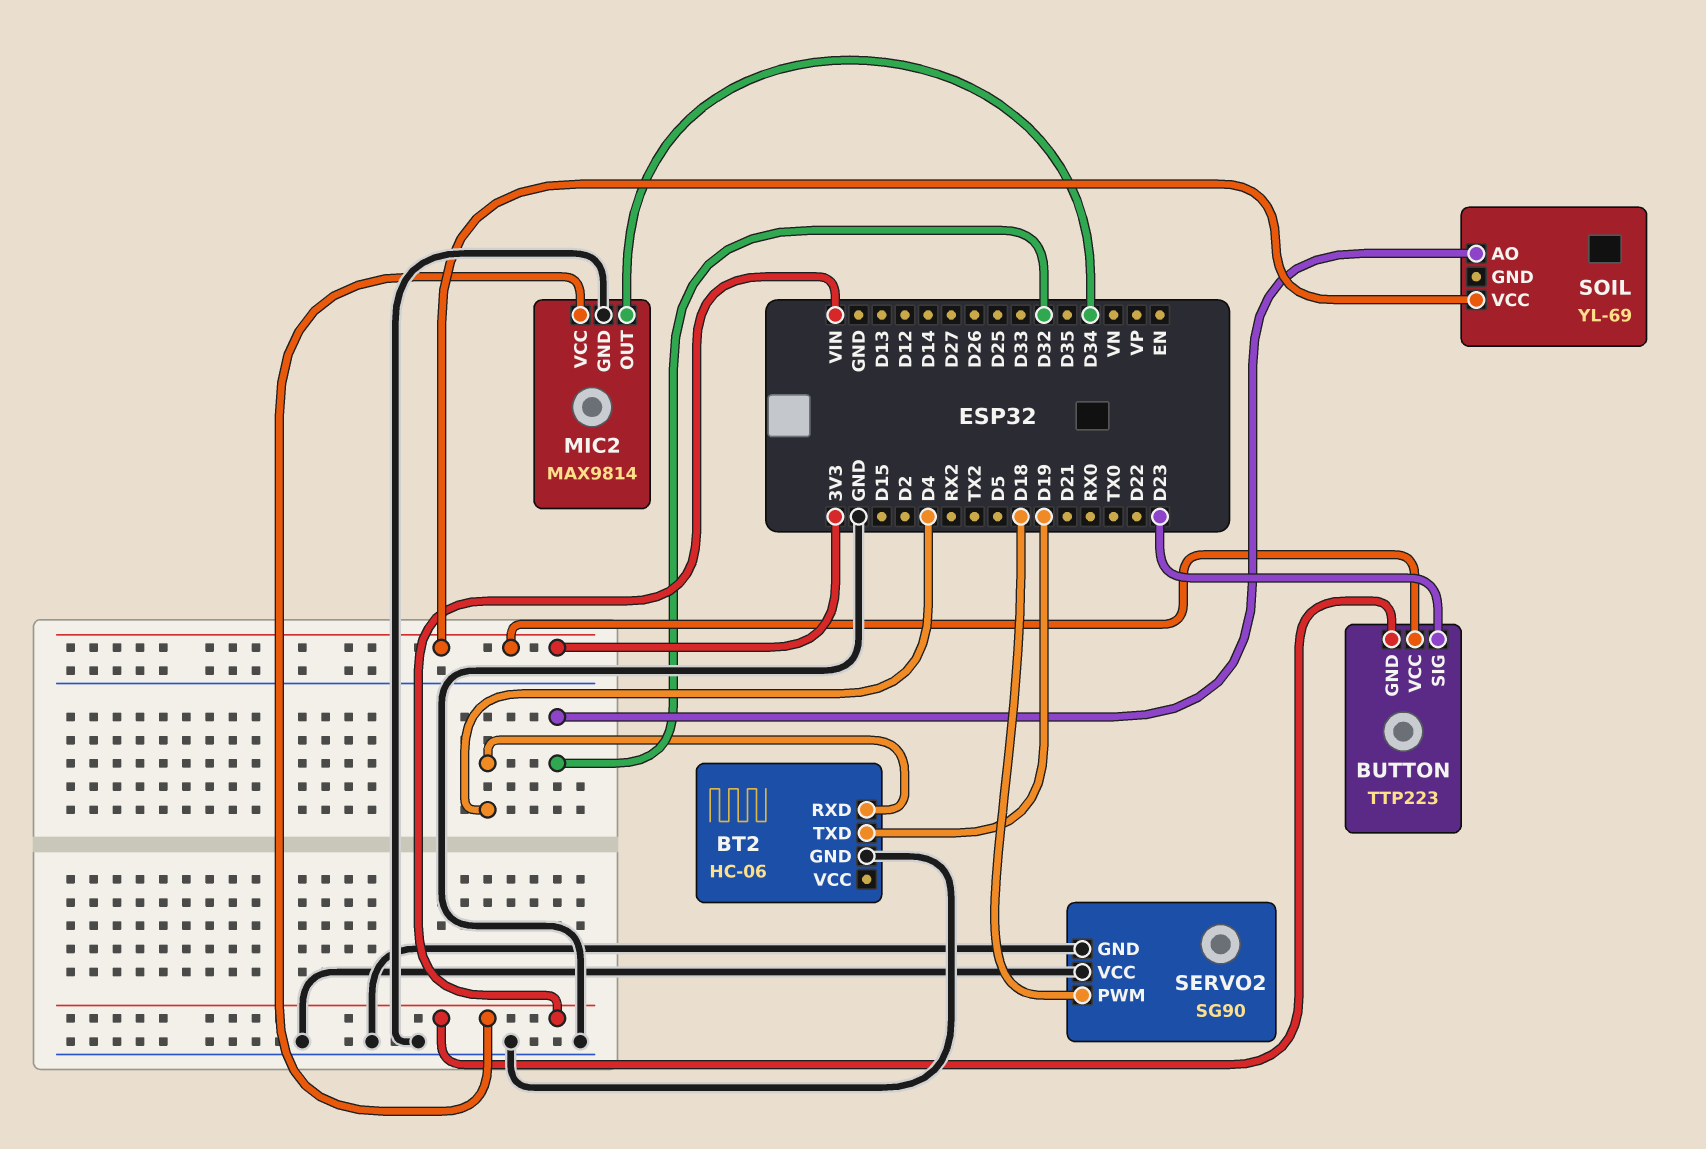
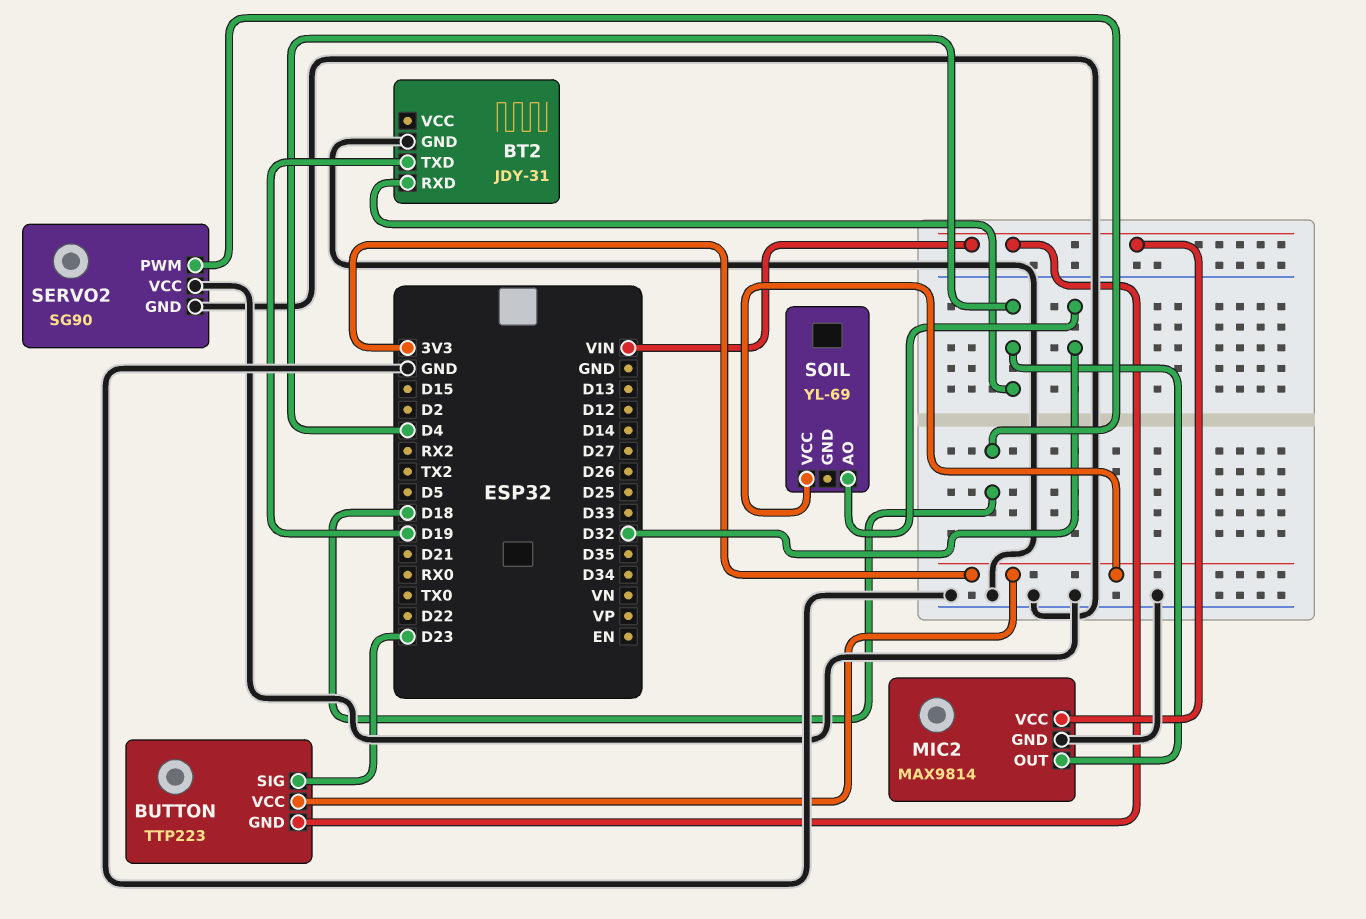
BT2: HC-06 -> JDY-31
MIC2 pin OUT: D34 -> D4

